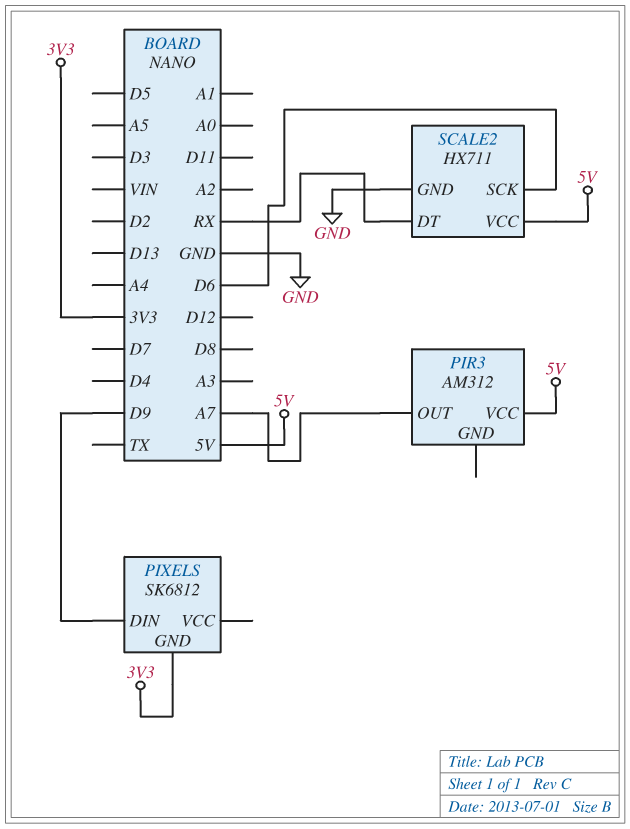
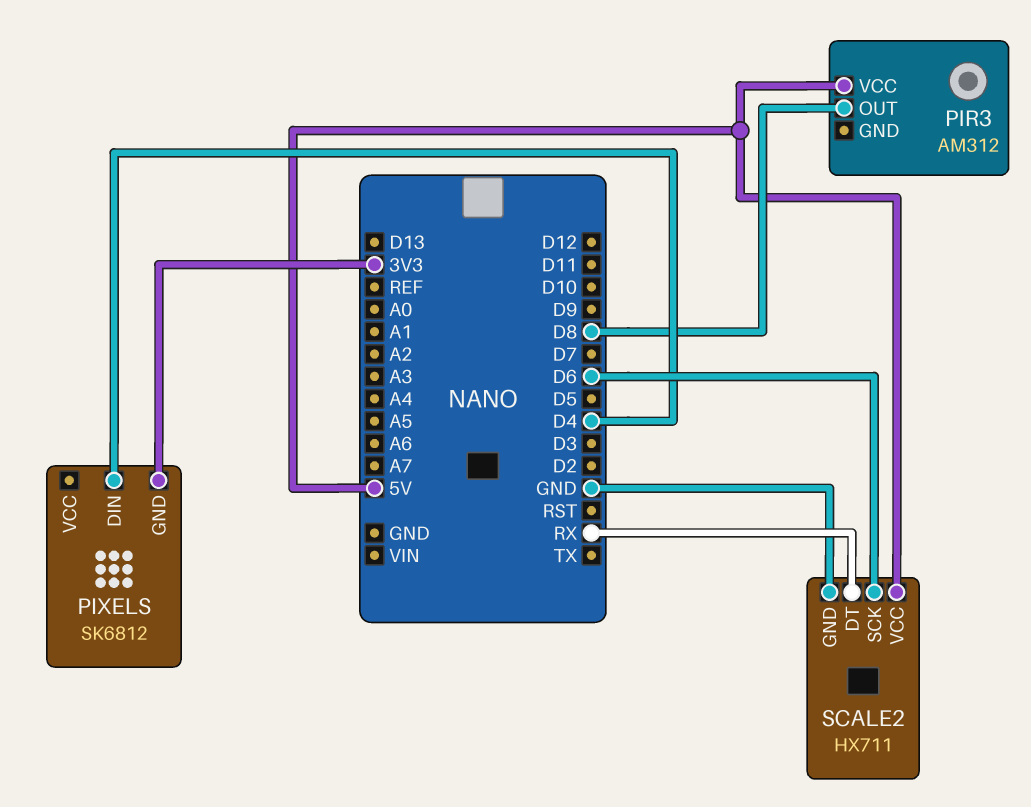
PIR3 pin OUT: A7 -> D8
PIXELS pin DIN: D9 -> D4

